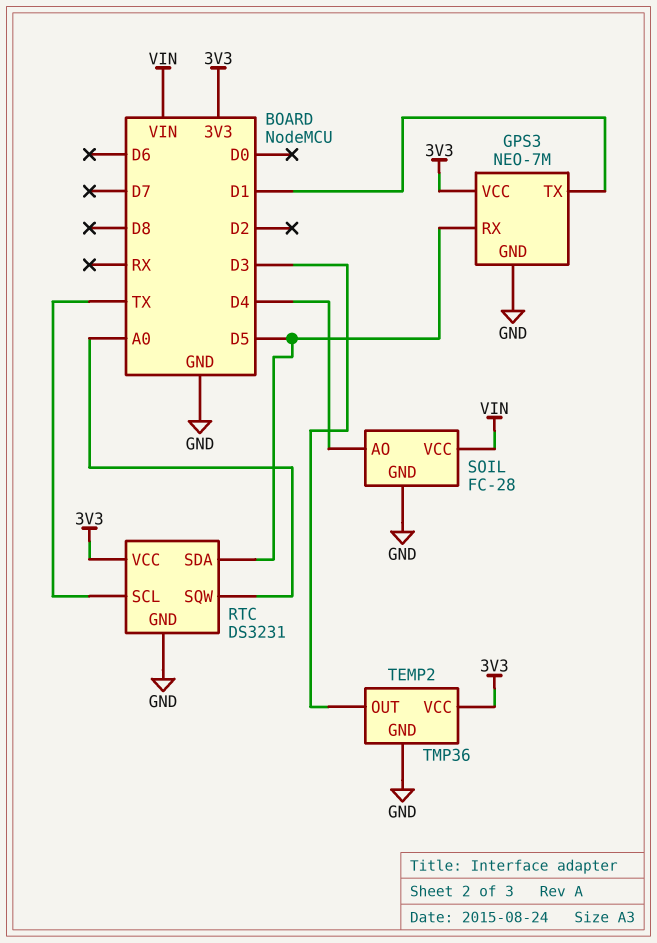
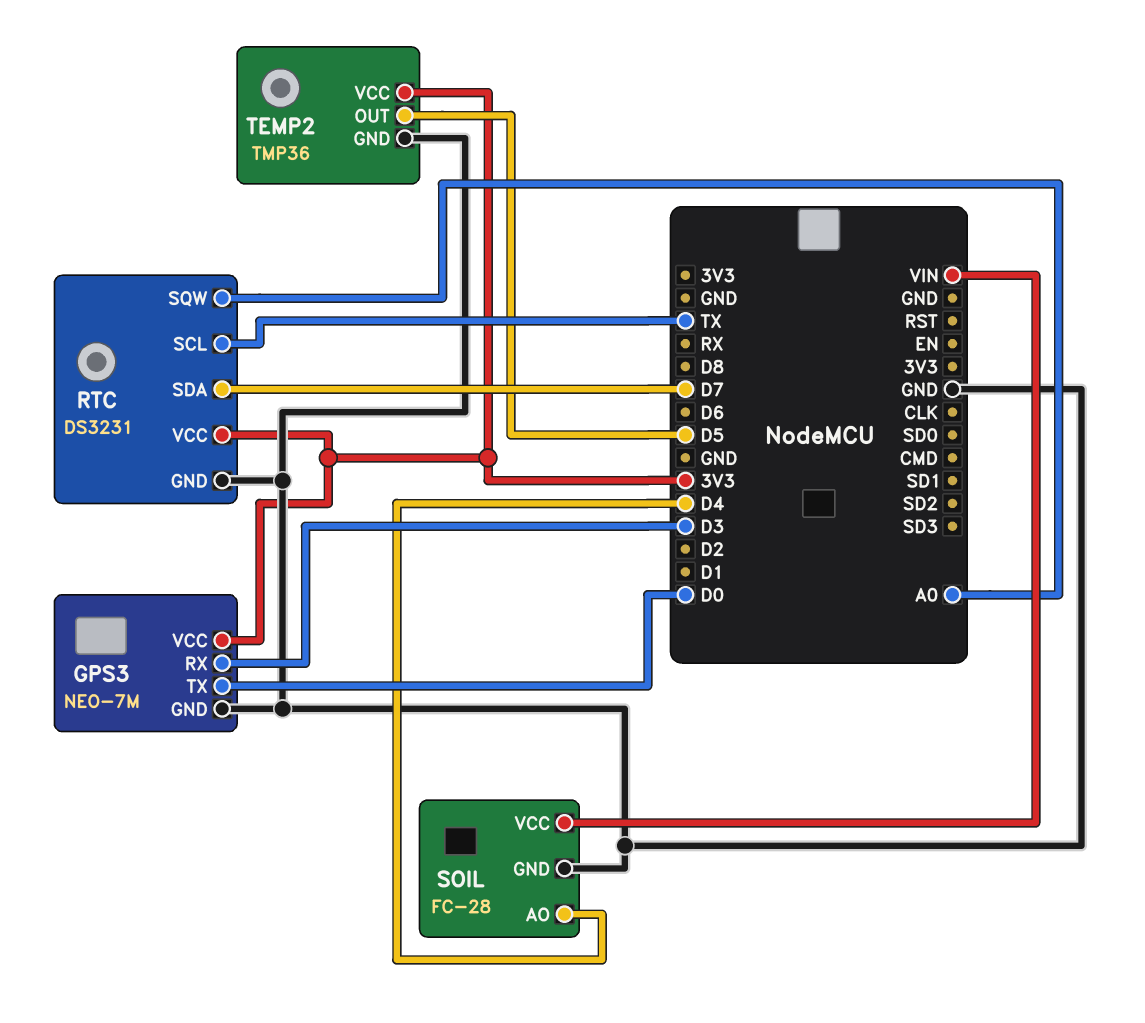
GPS3 pin RX: D5 -> D3
GPS3 pin TX: D1 -> D0
RTC pin SDA: D5 -> D7
TEMP2 pin OUT: D3 -> D5

